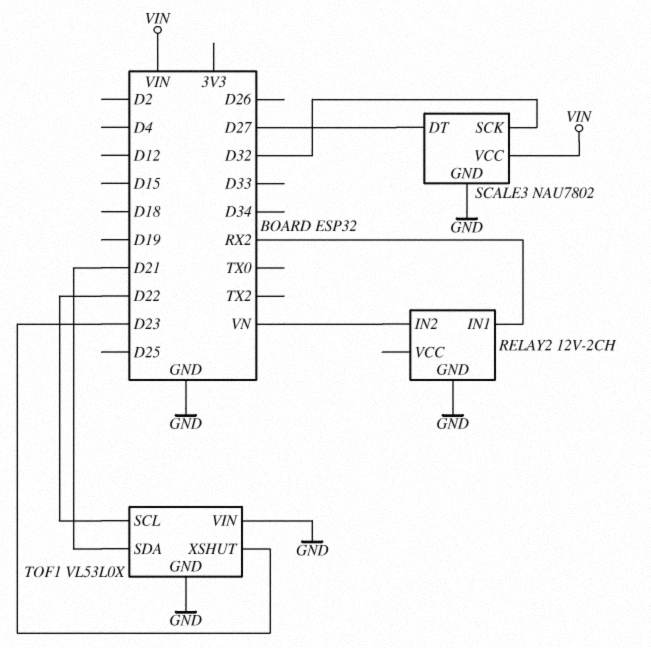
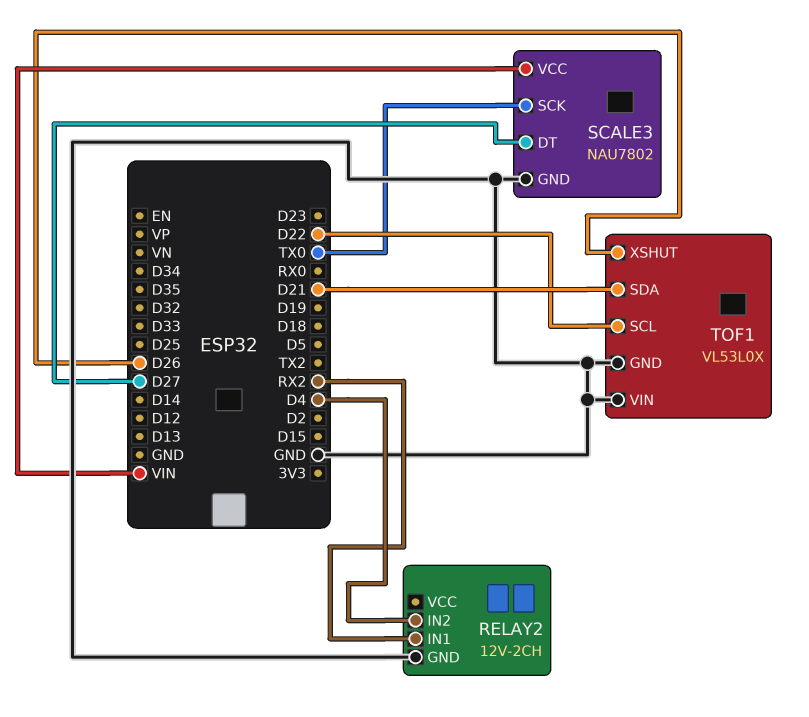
RELAY2 pin IN2: VN -> D4
SCALE3 pin SCK: D32 -> TX0
TOF1 pin XSHUT: D23 -> D26

